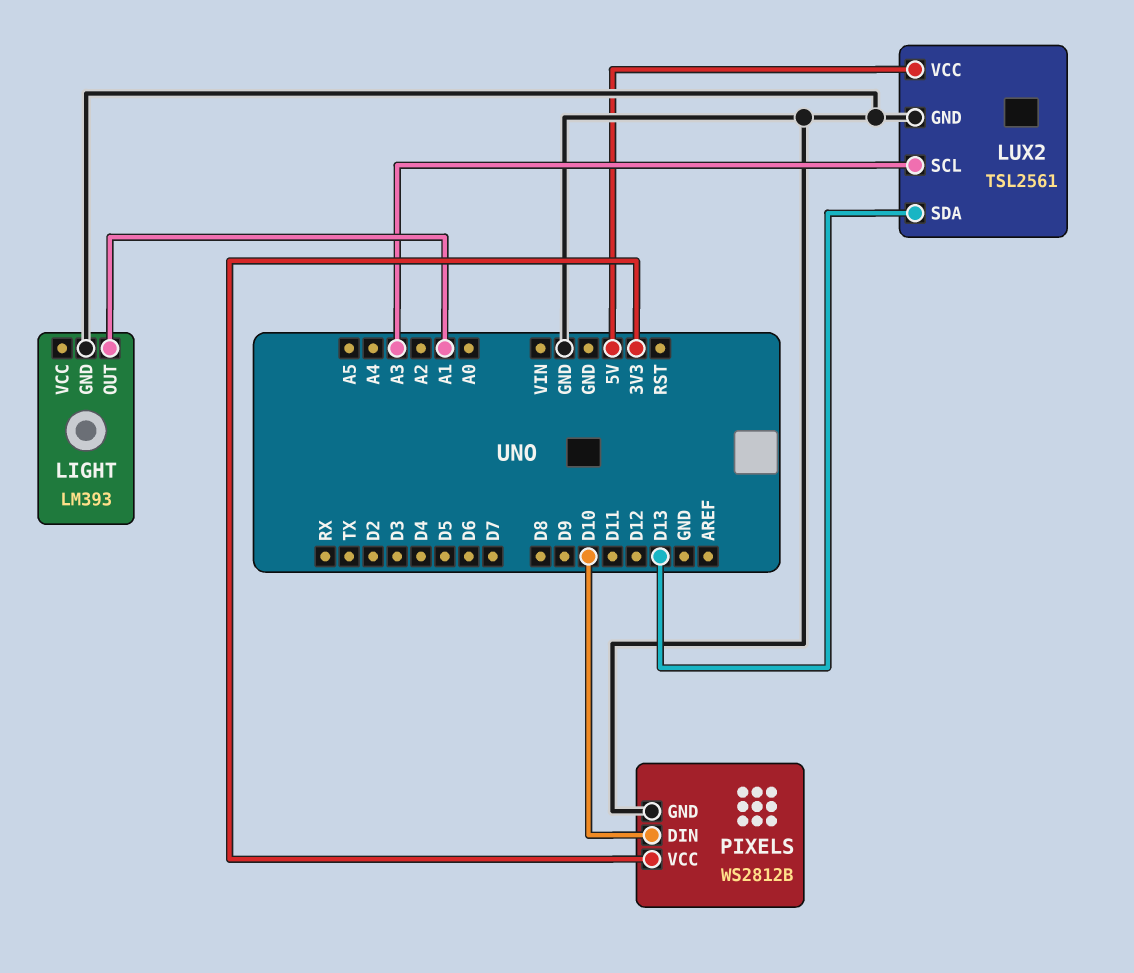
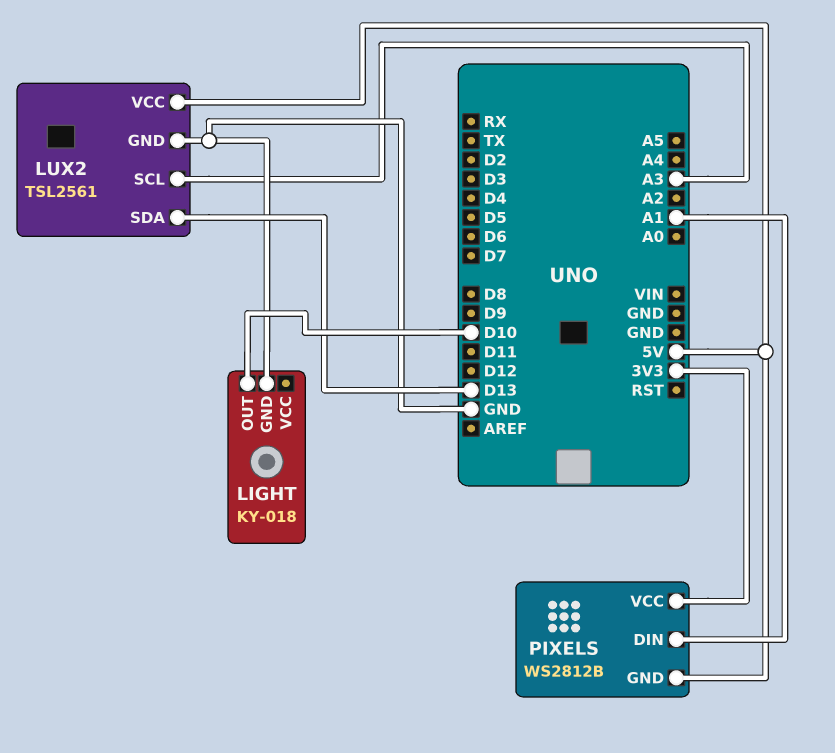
LIGHT: LM393 -> KY-018
LIGHT pin OUT: A1 -> D10
PIXELS pin DIN: D10 -> A1
PIXELS pin GND: GND -> 5V

